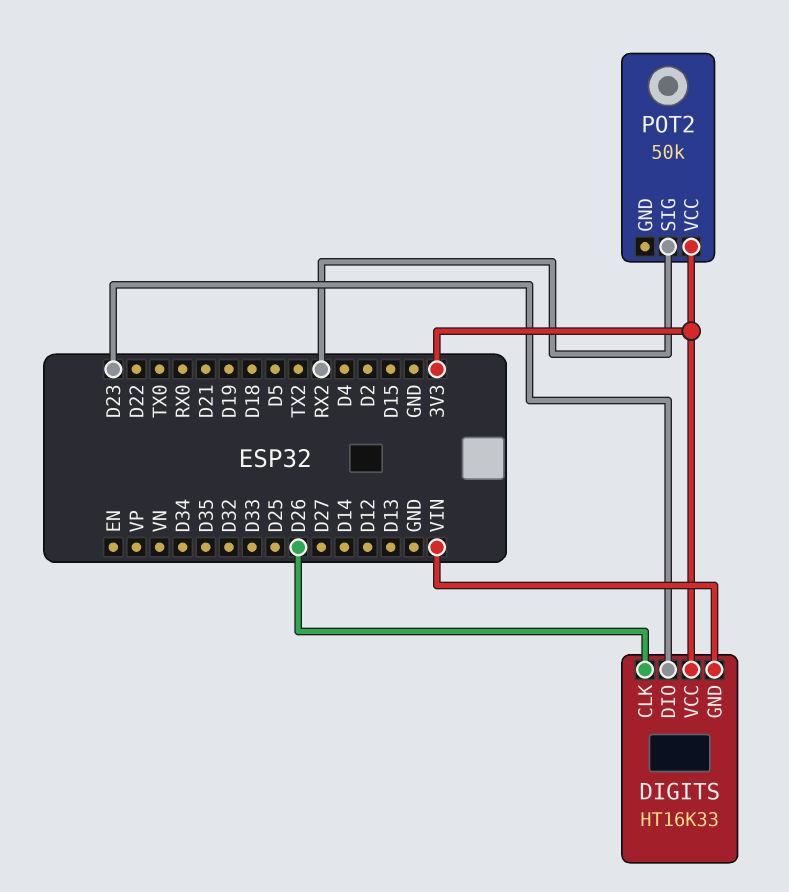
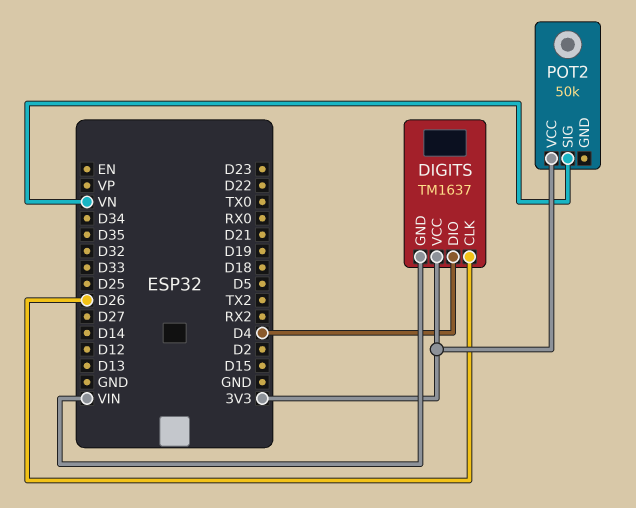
DIGITS: HT16K33 -> TM1637
DIGITS pin DIO: D23 -> D4
POT2 pin SIG: RX2 -> VN

